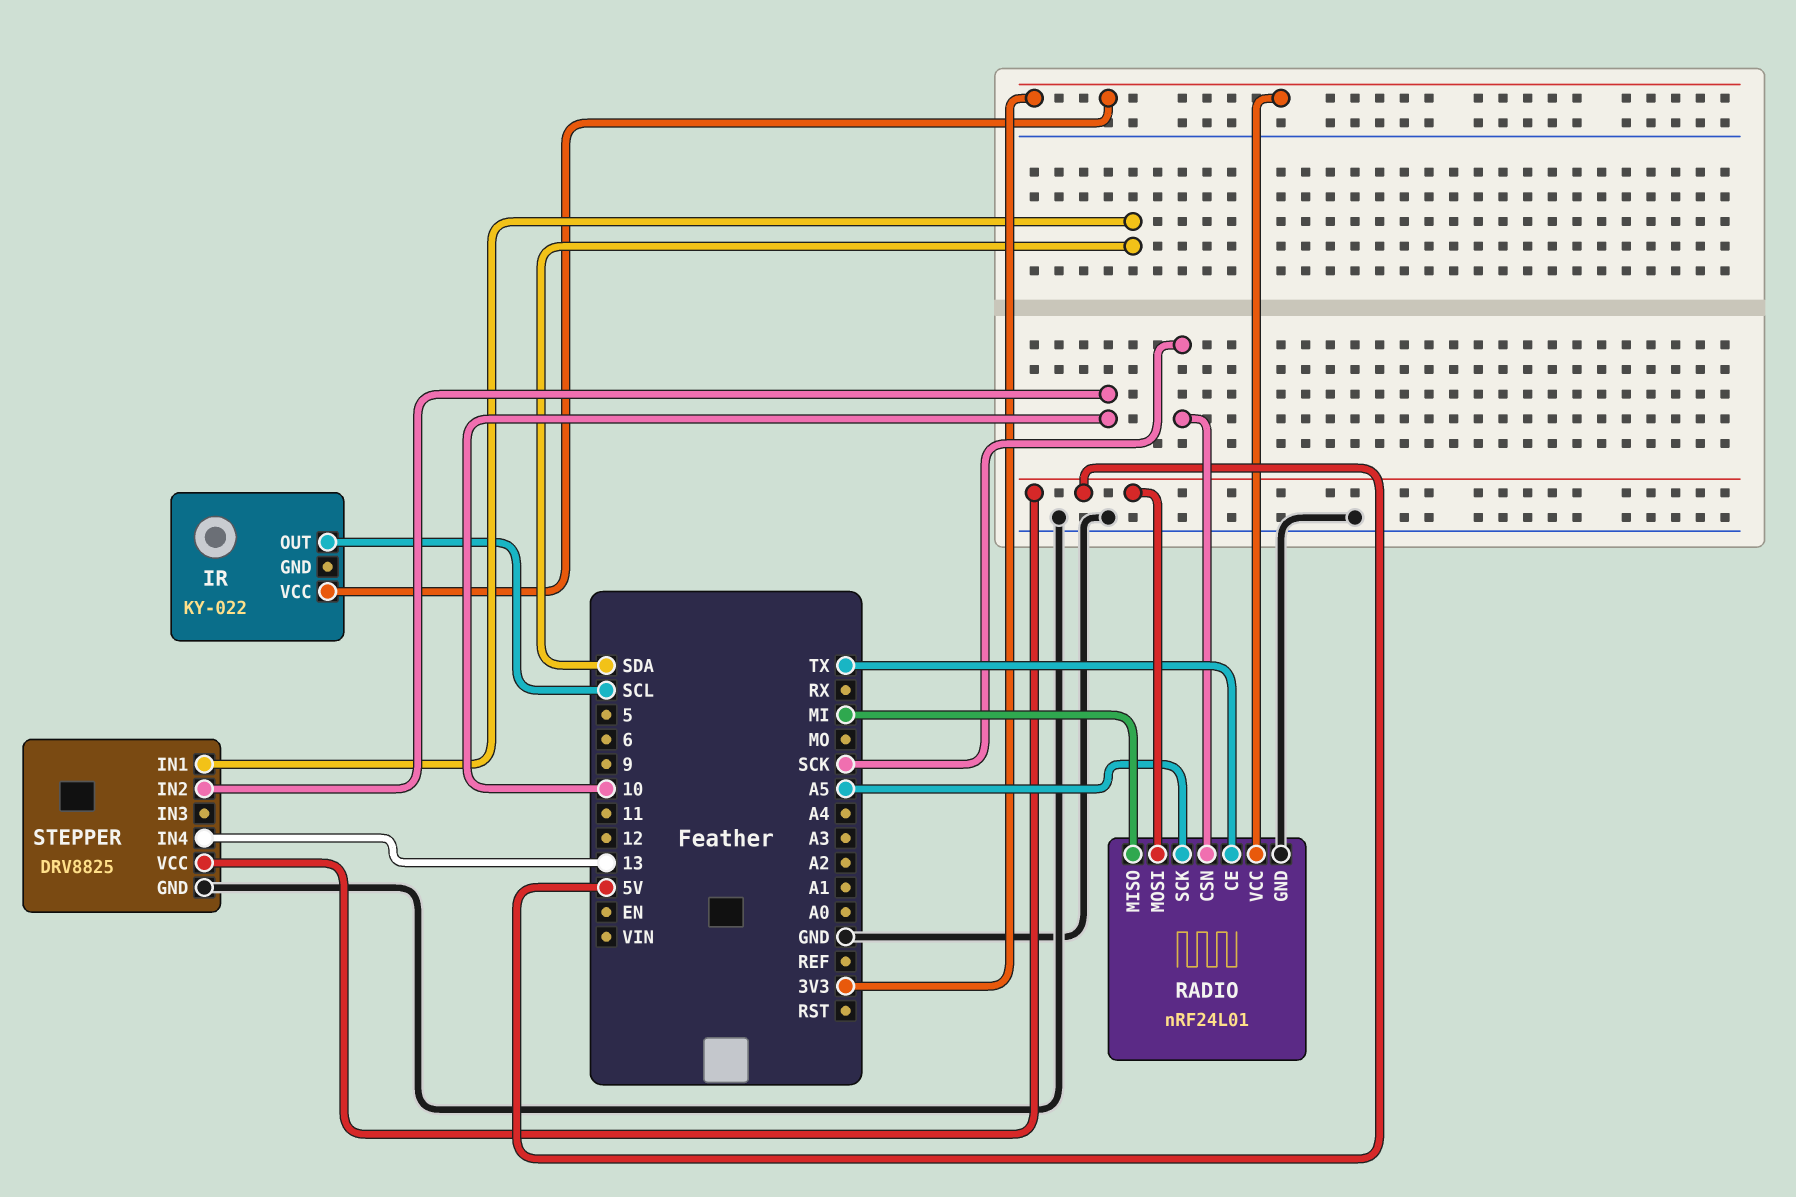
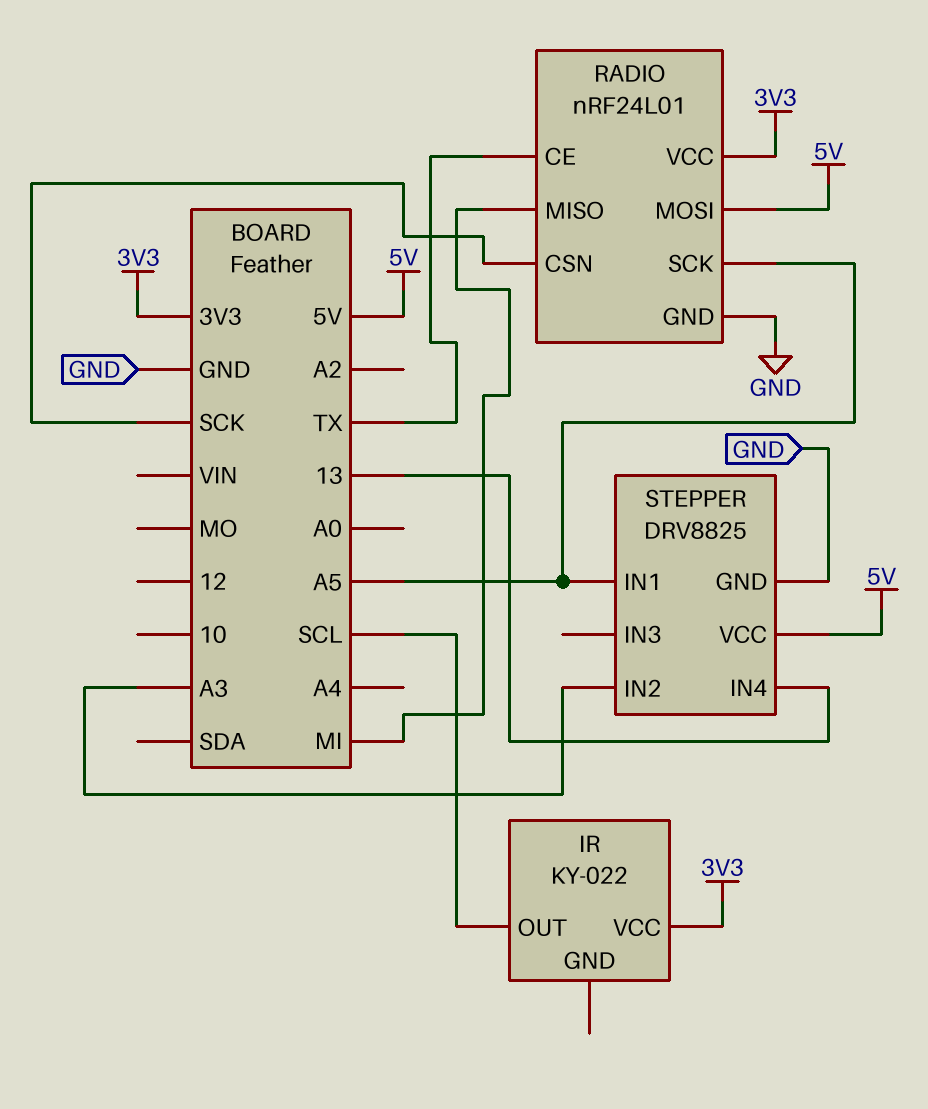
STEPPER pin IN1: SDA -> A5
STEPPER pin IN2: 10 -> A3

